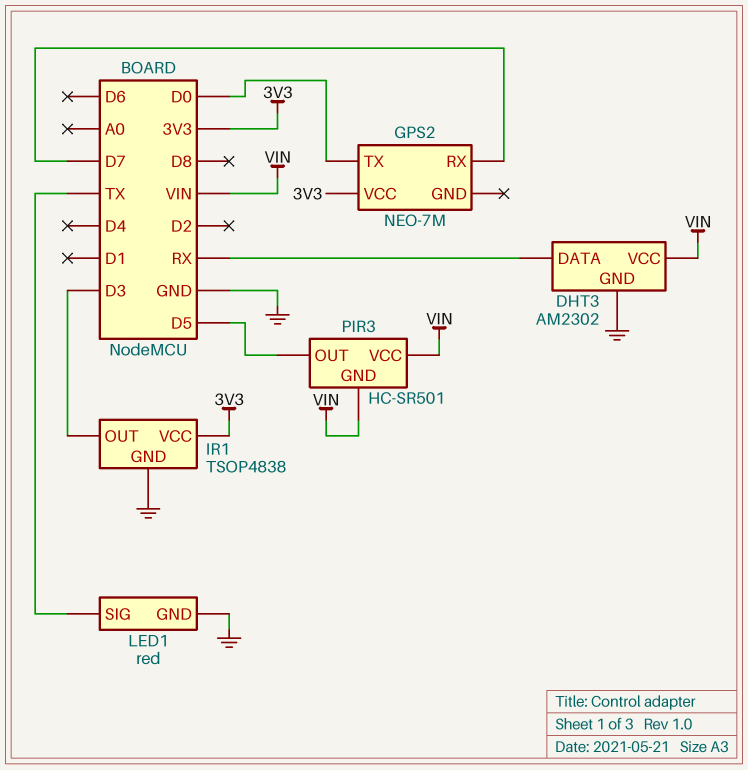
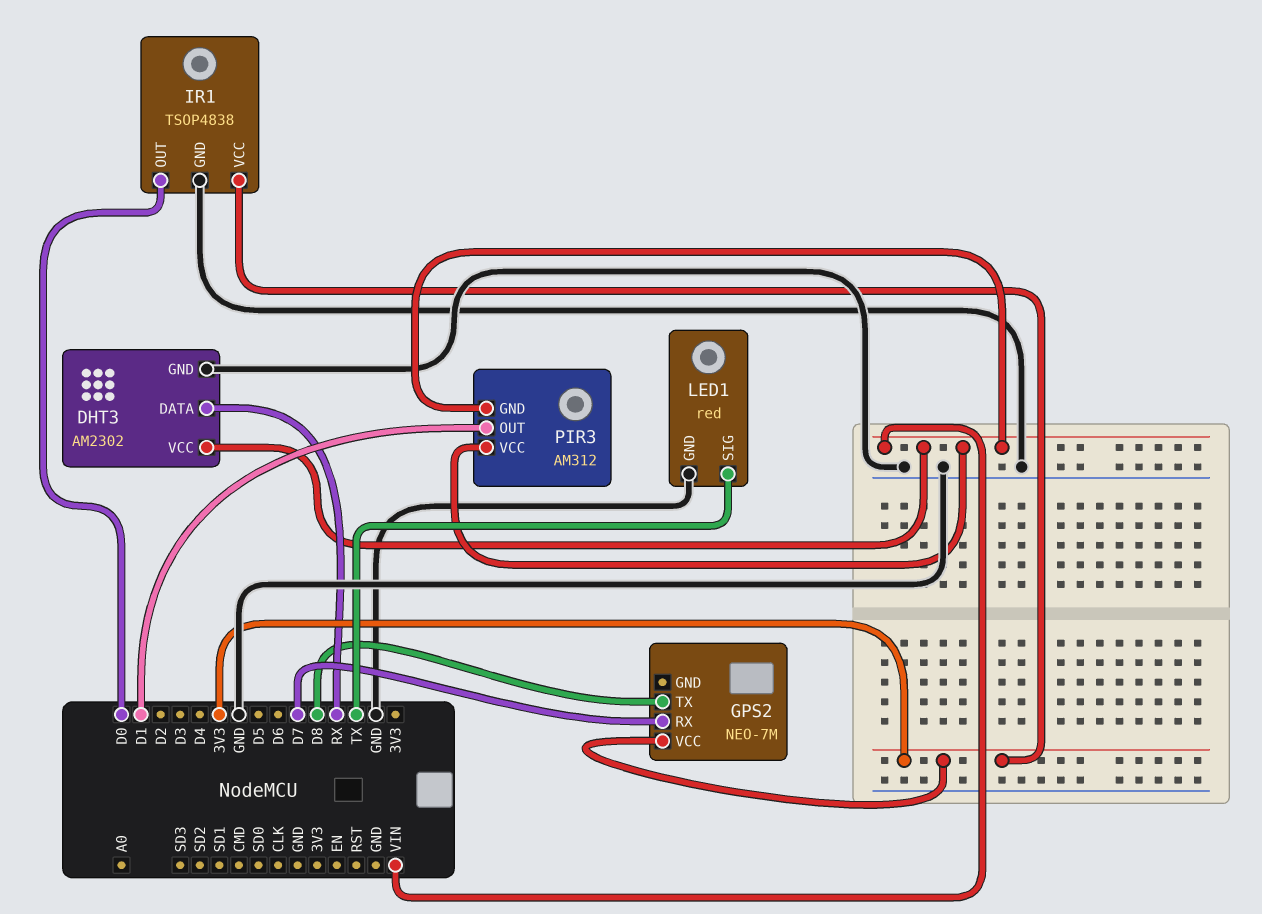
GPS2 pin TX: D0 -> D8
IR1 pin OUT: D3 -> D0
PIR3: HC-SR501 -> AM312
PIR3 pin OUT: D5 -> D1

